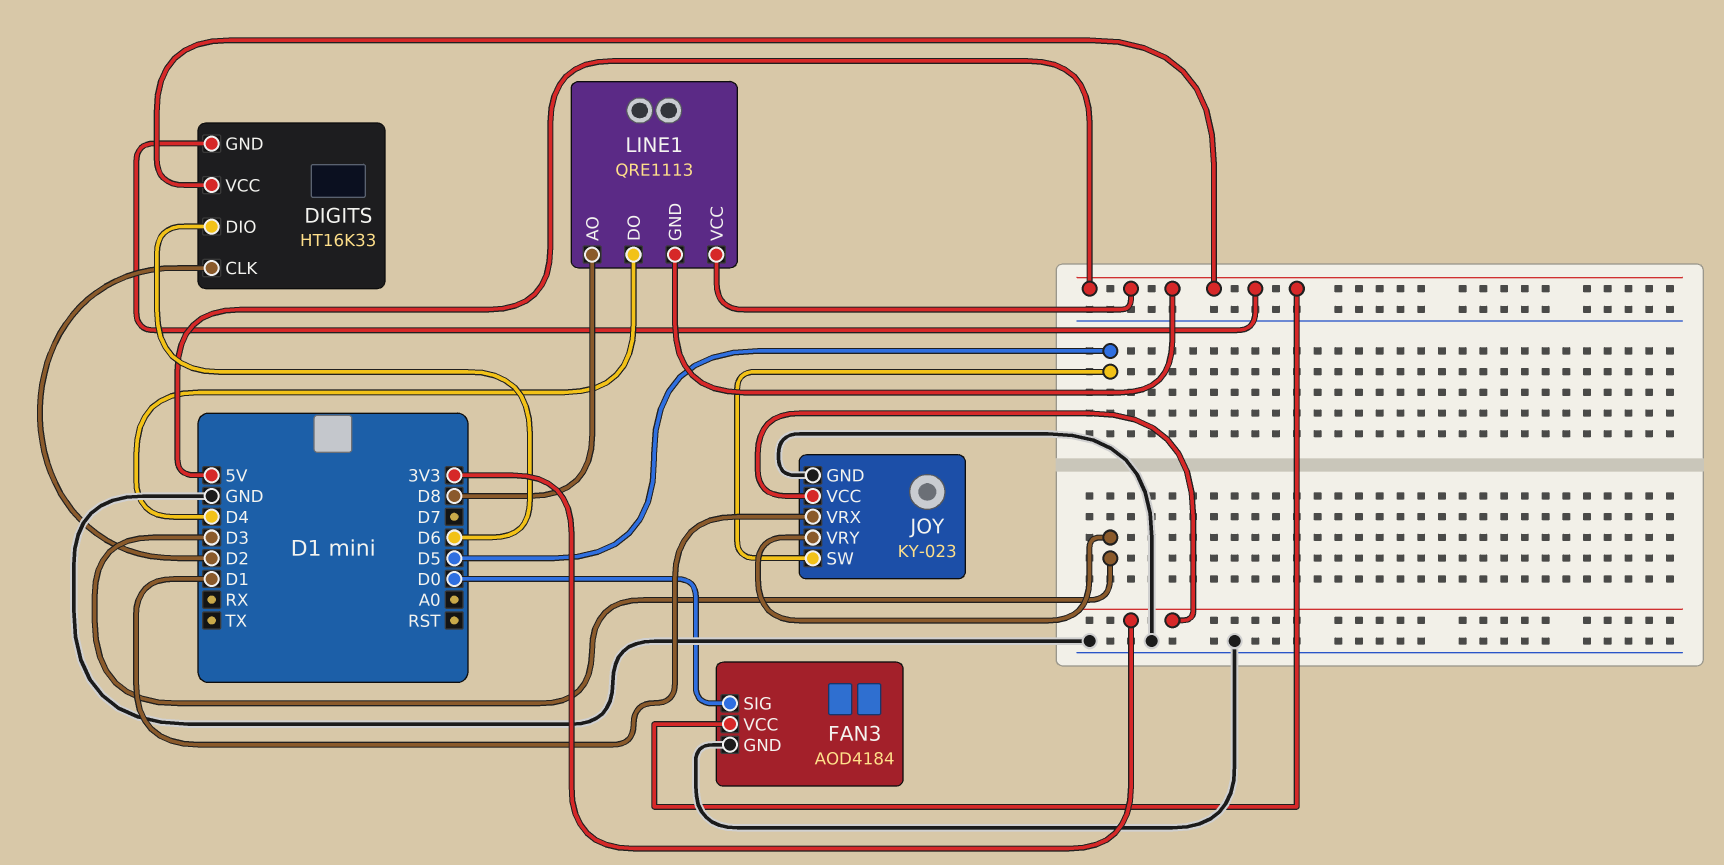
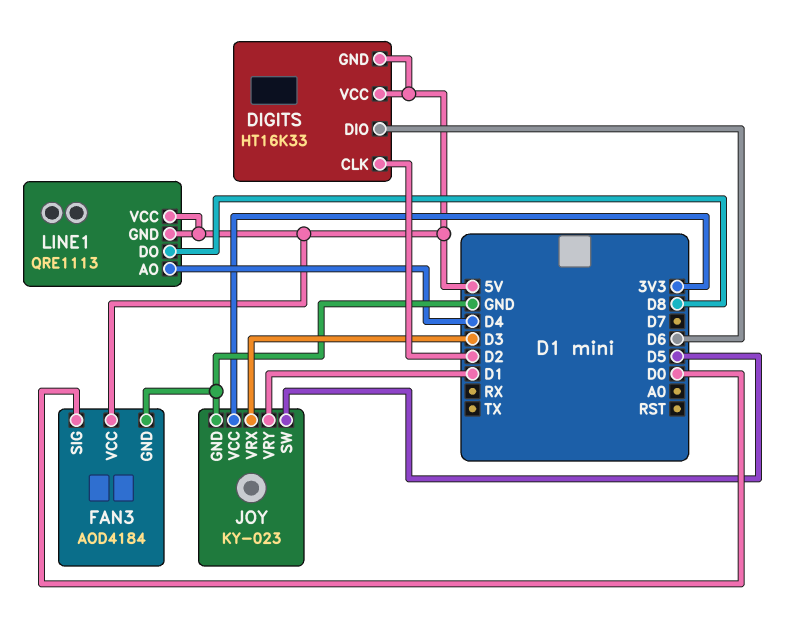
JOY pin VRX: D1 -> D3
JOY pin VRY: D3 -> D1
LINE1 pin AO: D8 -> D4
LINE1 pin DO: D4 -> D8

